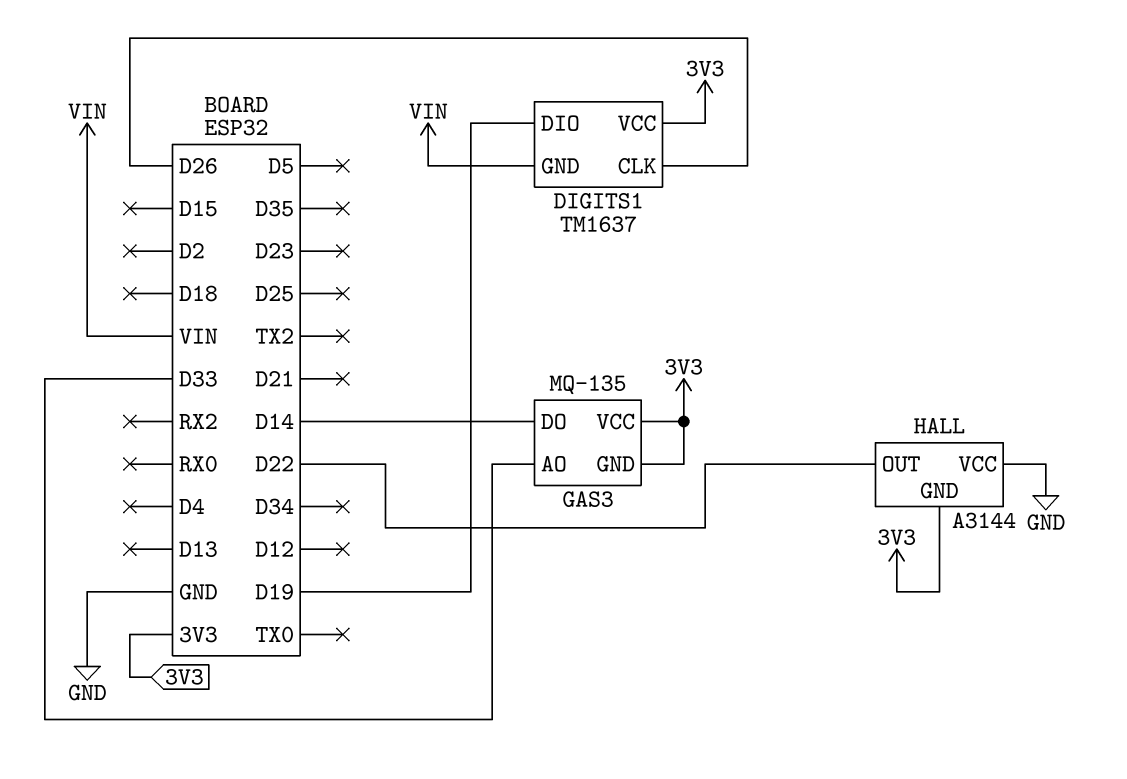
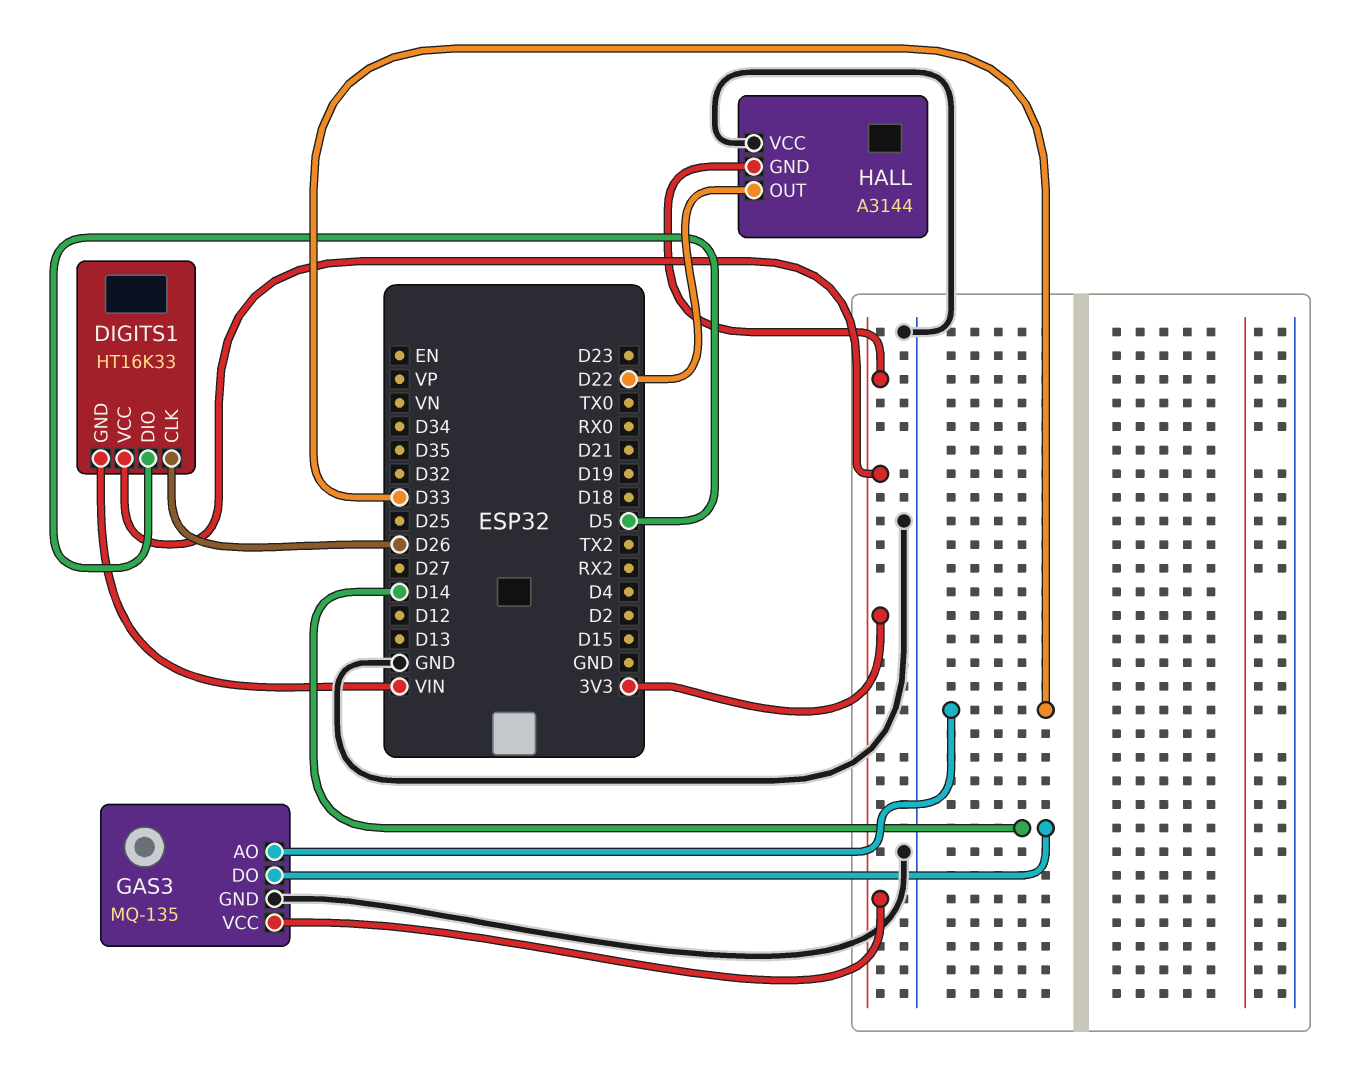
DIGITS1: TM1637 -> HT16K33
DIGITS1 pin DIO: D19 -> D5
GAS3 pin GND: 3V3 -> GND

